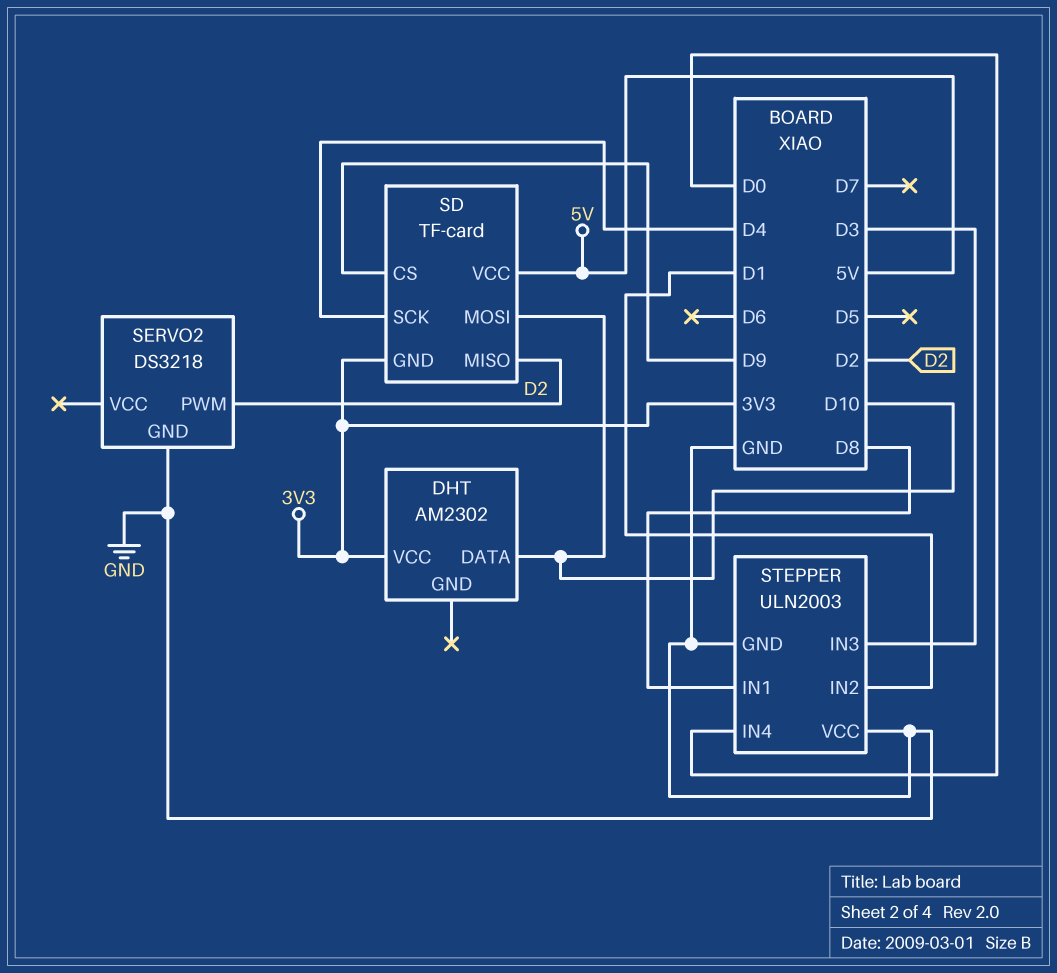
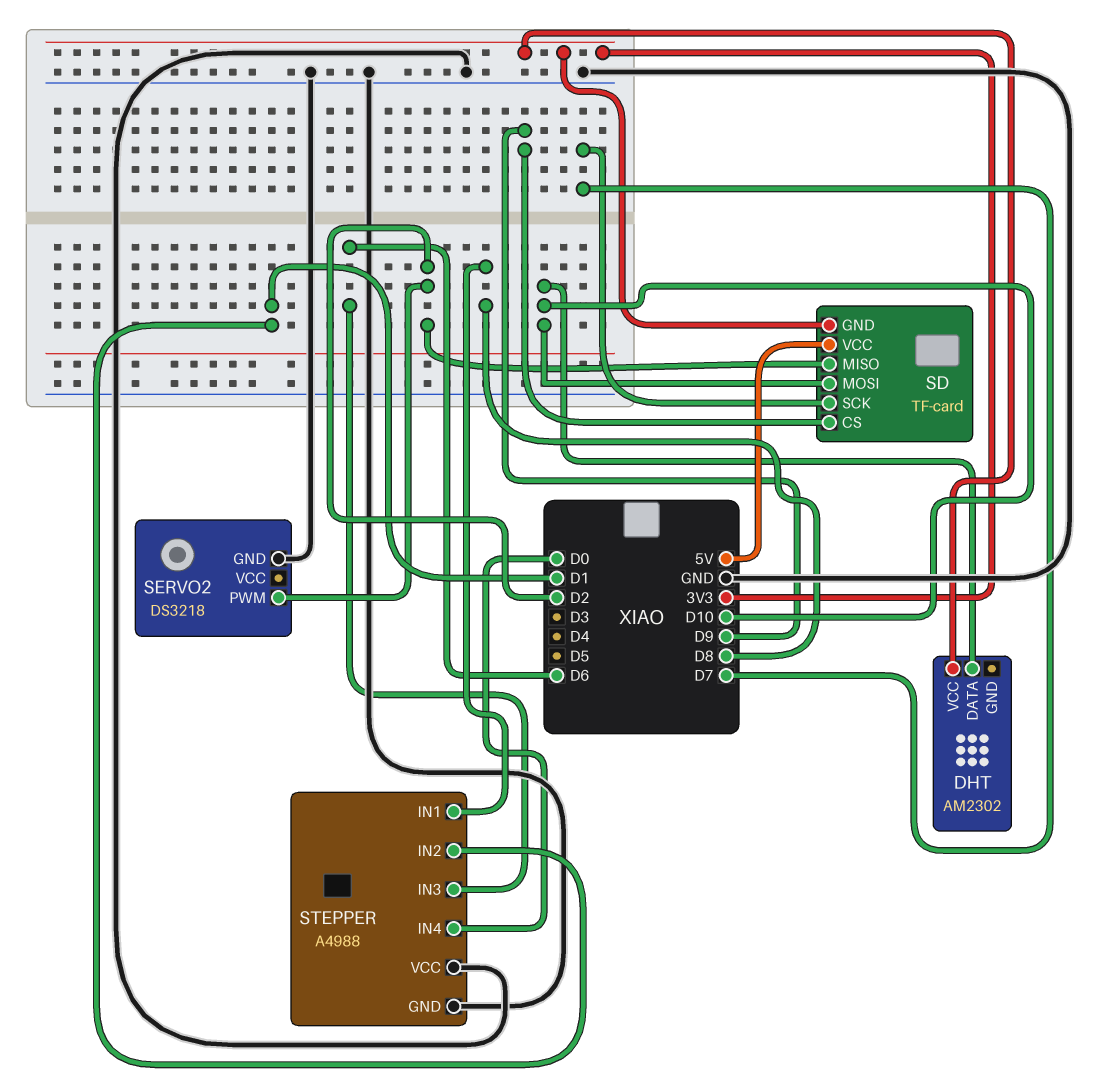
SD pin SCK: D4 -> D7
STEPPER: ULN2003 -> A4988
STEPPER pin IN3: D3 -> D6

